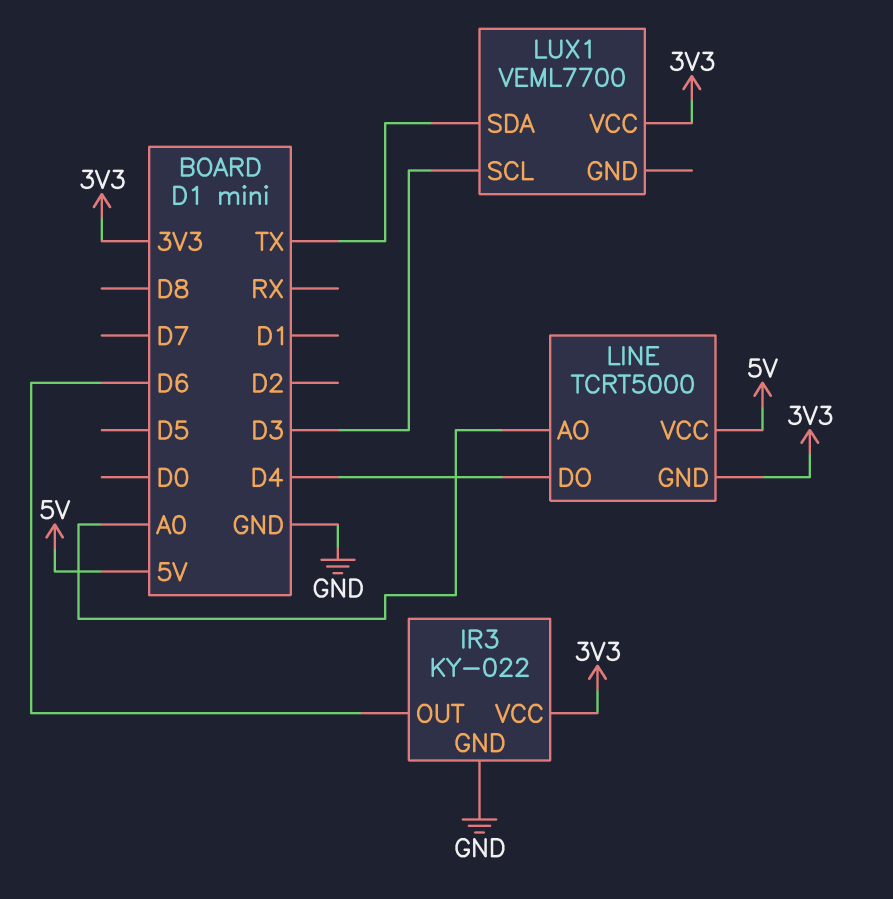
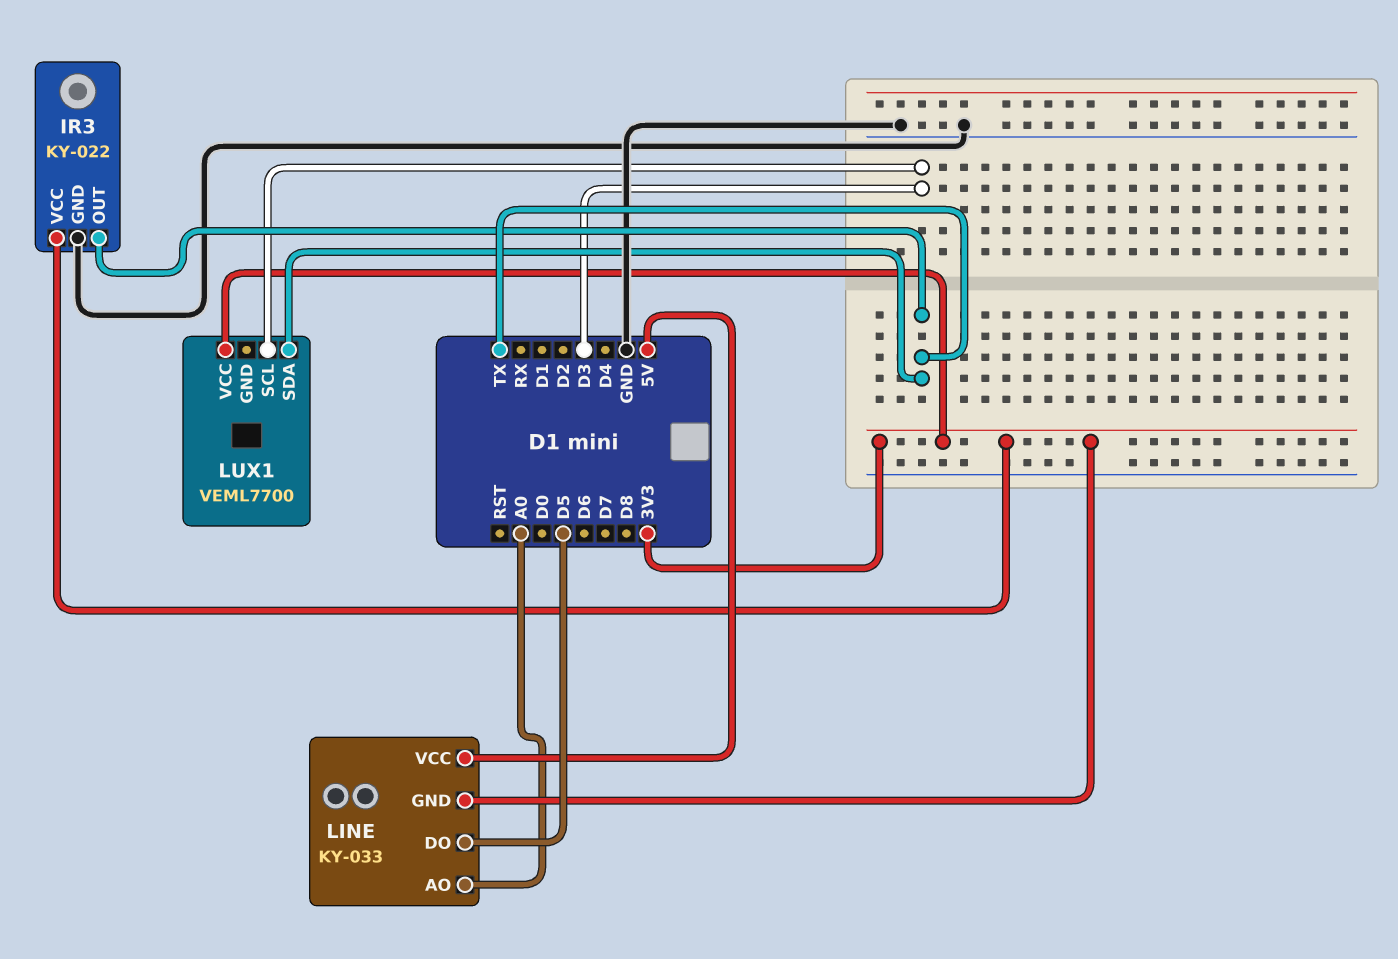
IR3 pin OUT: D6 -> TX
LINE: TCRT5000 -> KY-033
LINE pin DO: D4 -> D5

